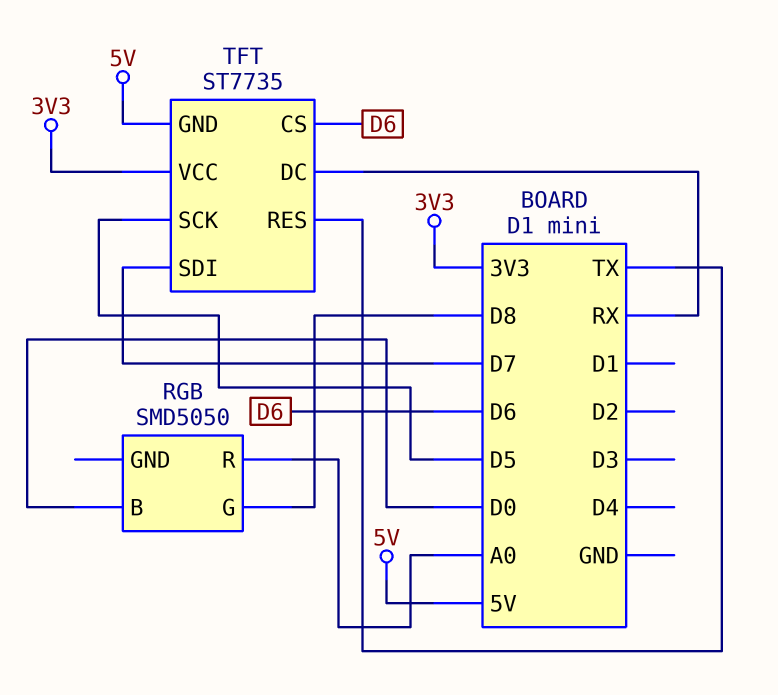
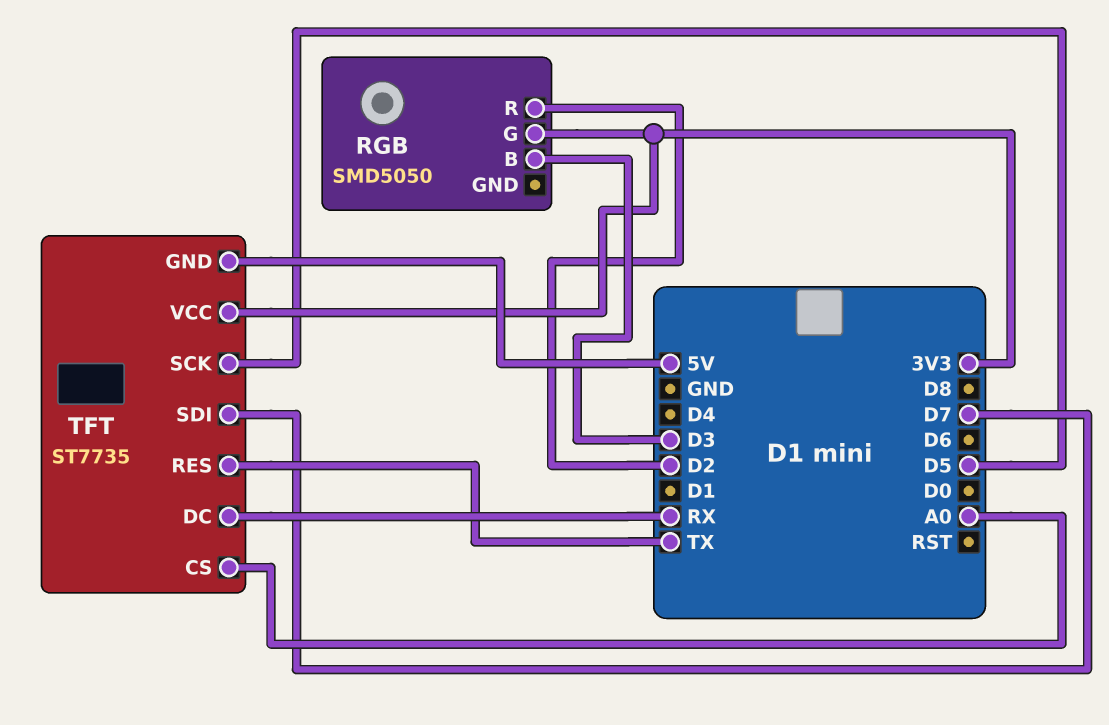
RGB pin B: D0 -> D3
RGB pin G: D8 -> 3V3
RGB pin R: A0 -> D2
TFT pin CS: D6 -> A0

